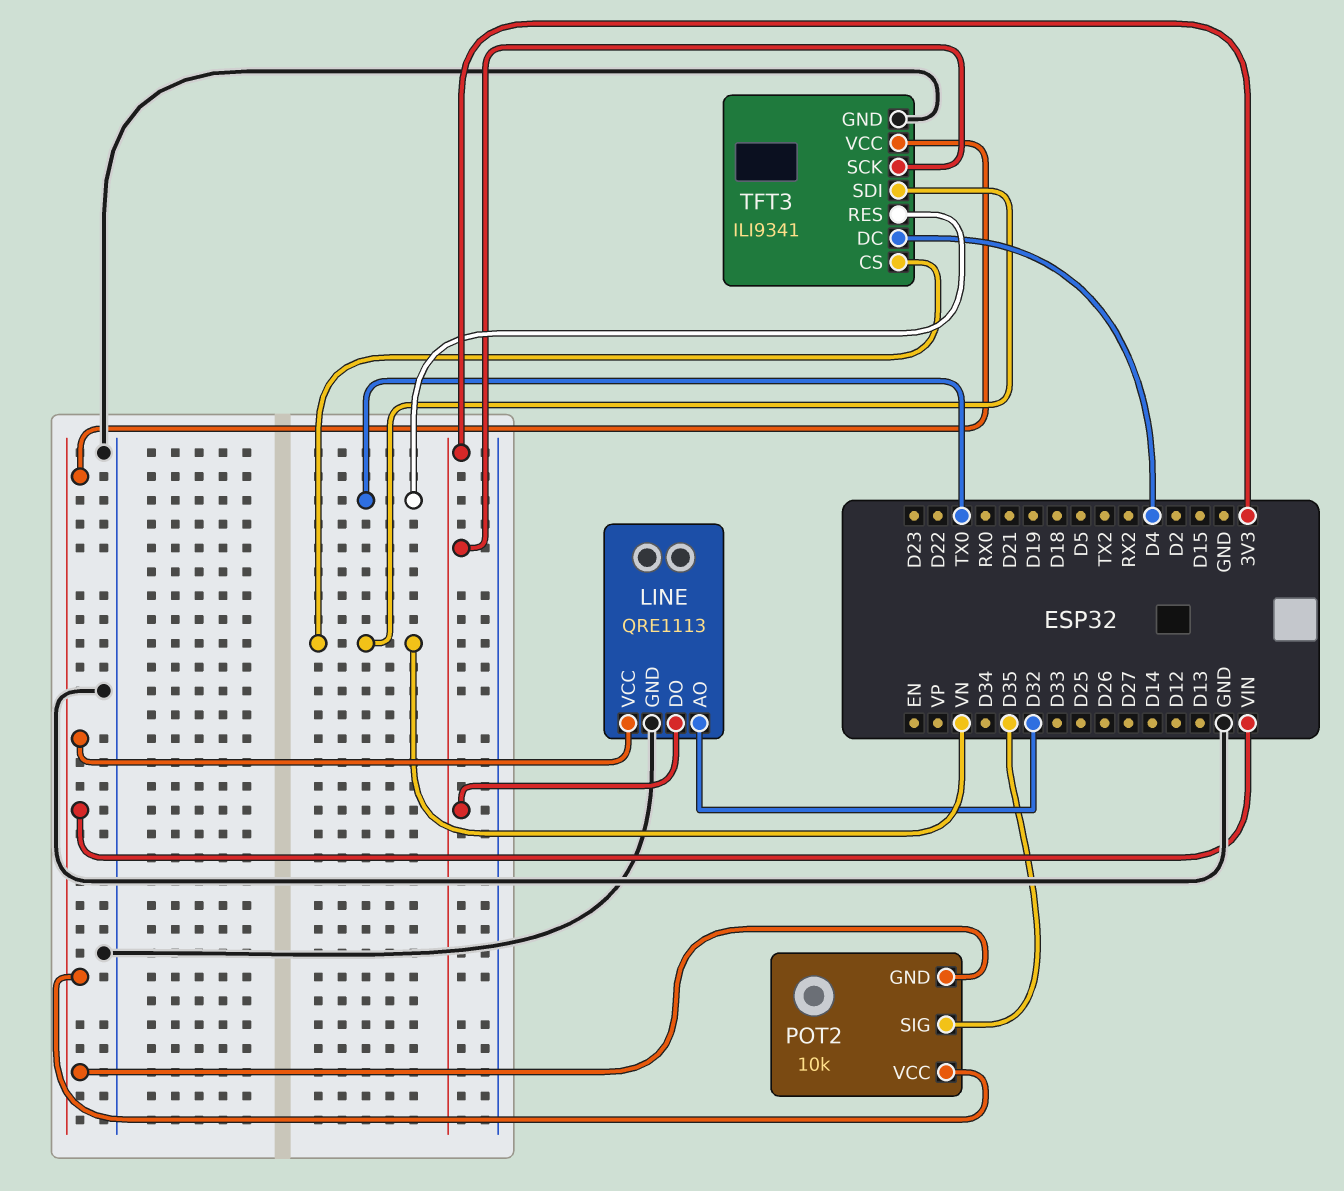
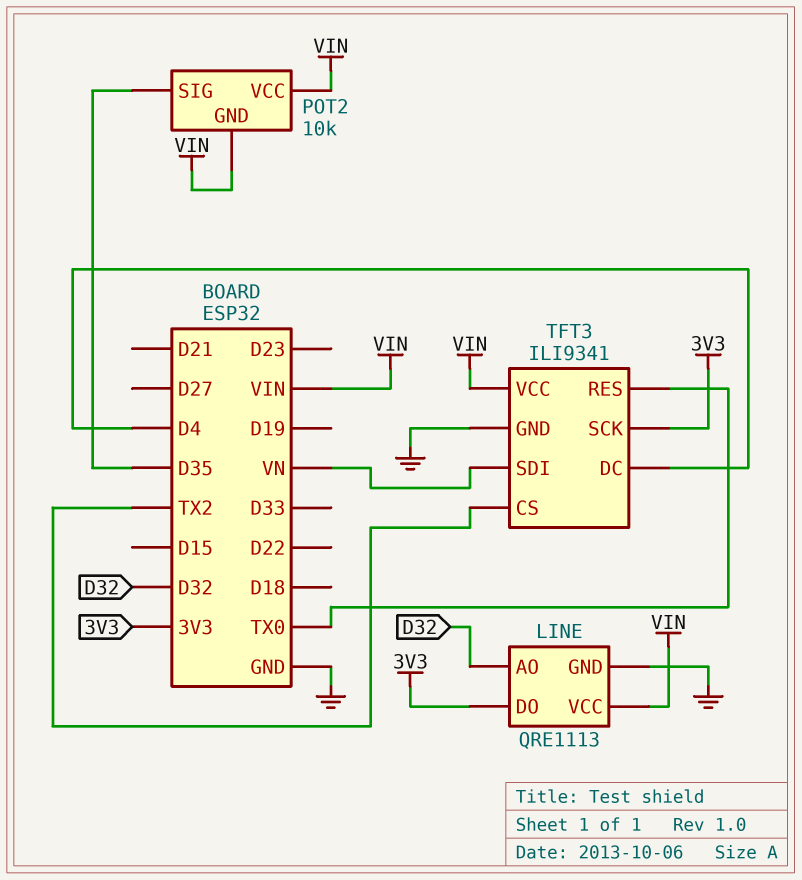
TFT3 pin CS: VN -> TX2

